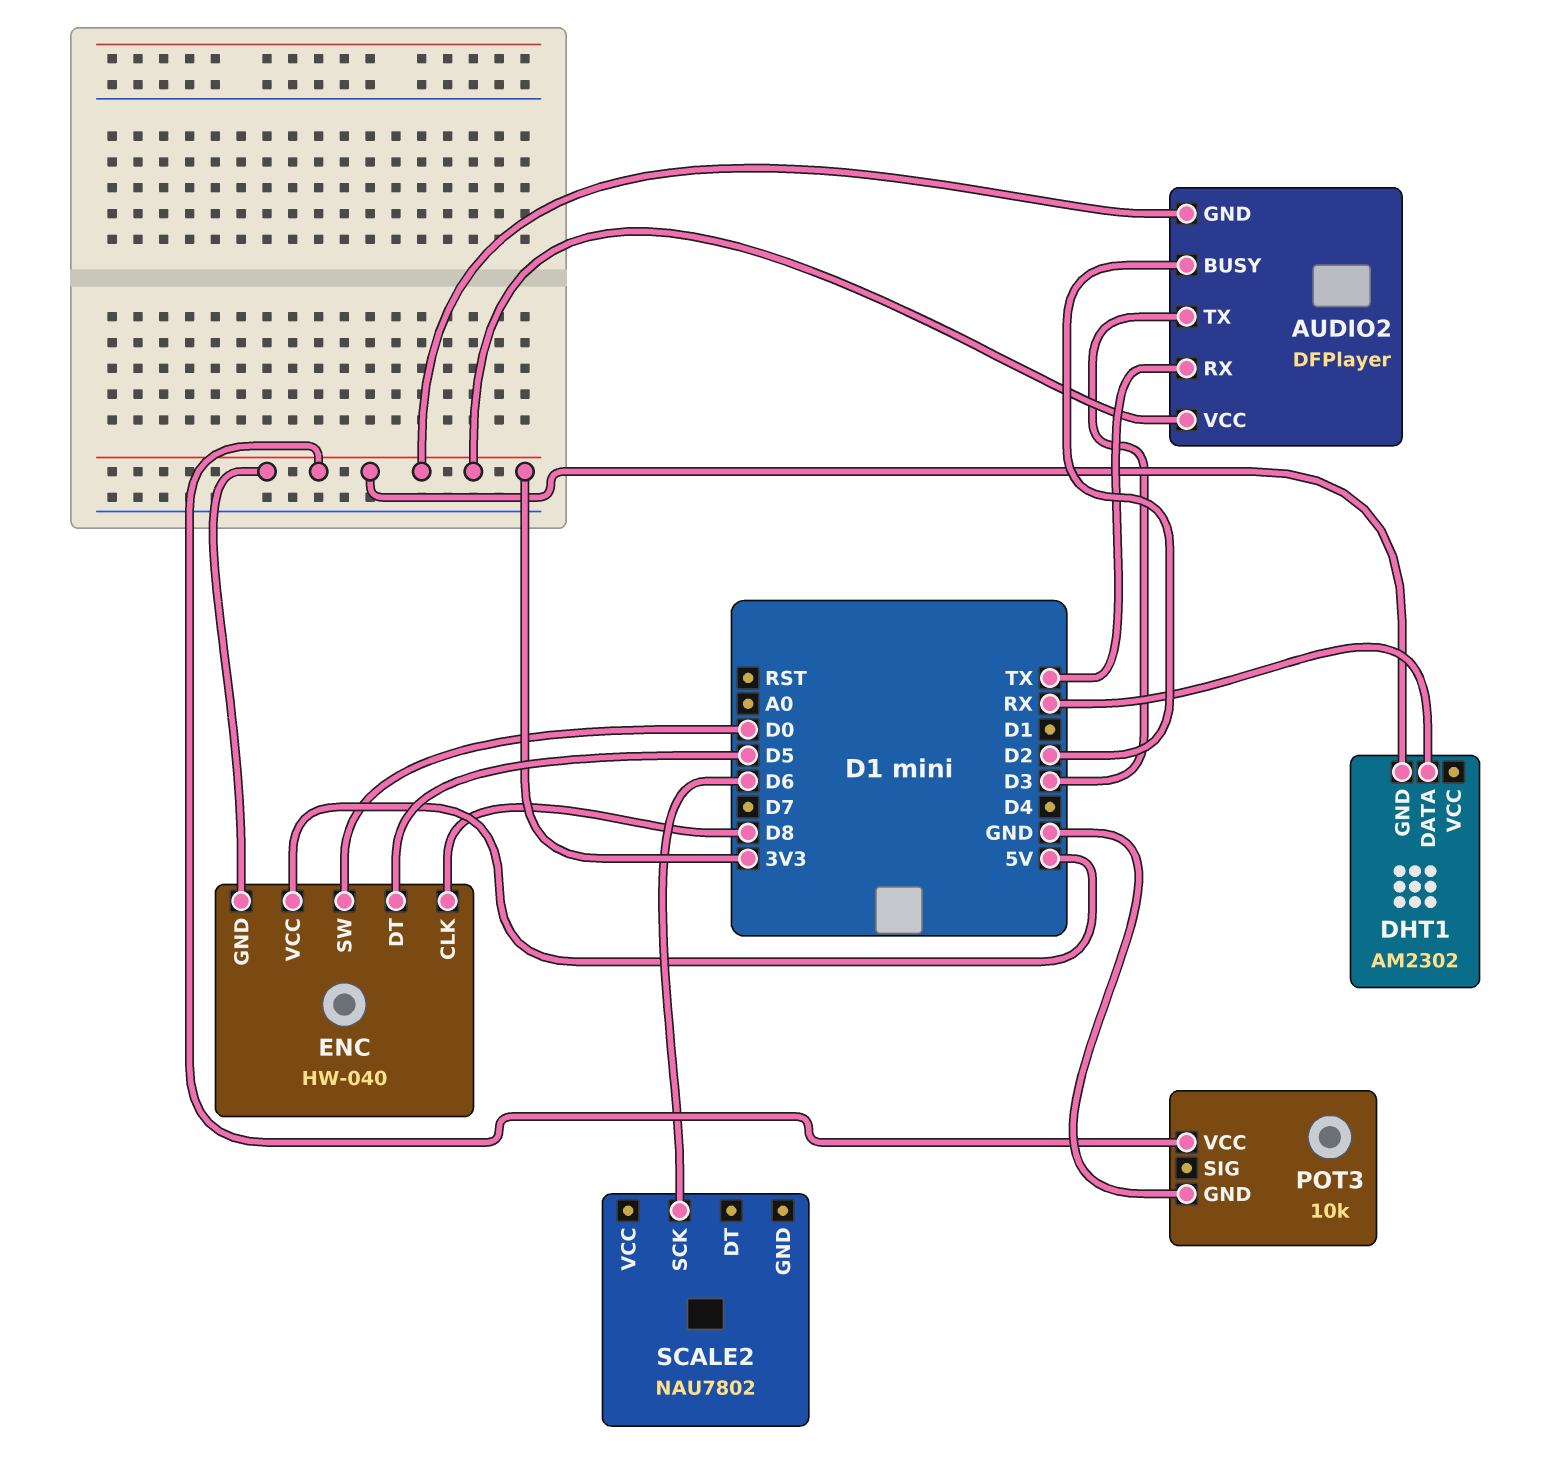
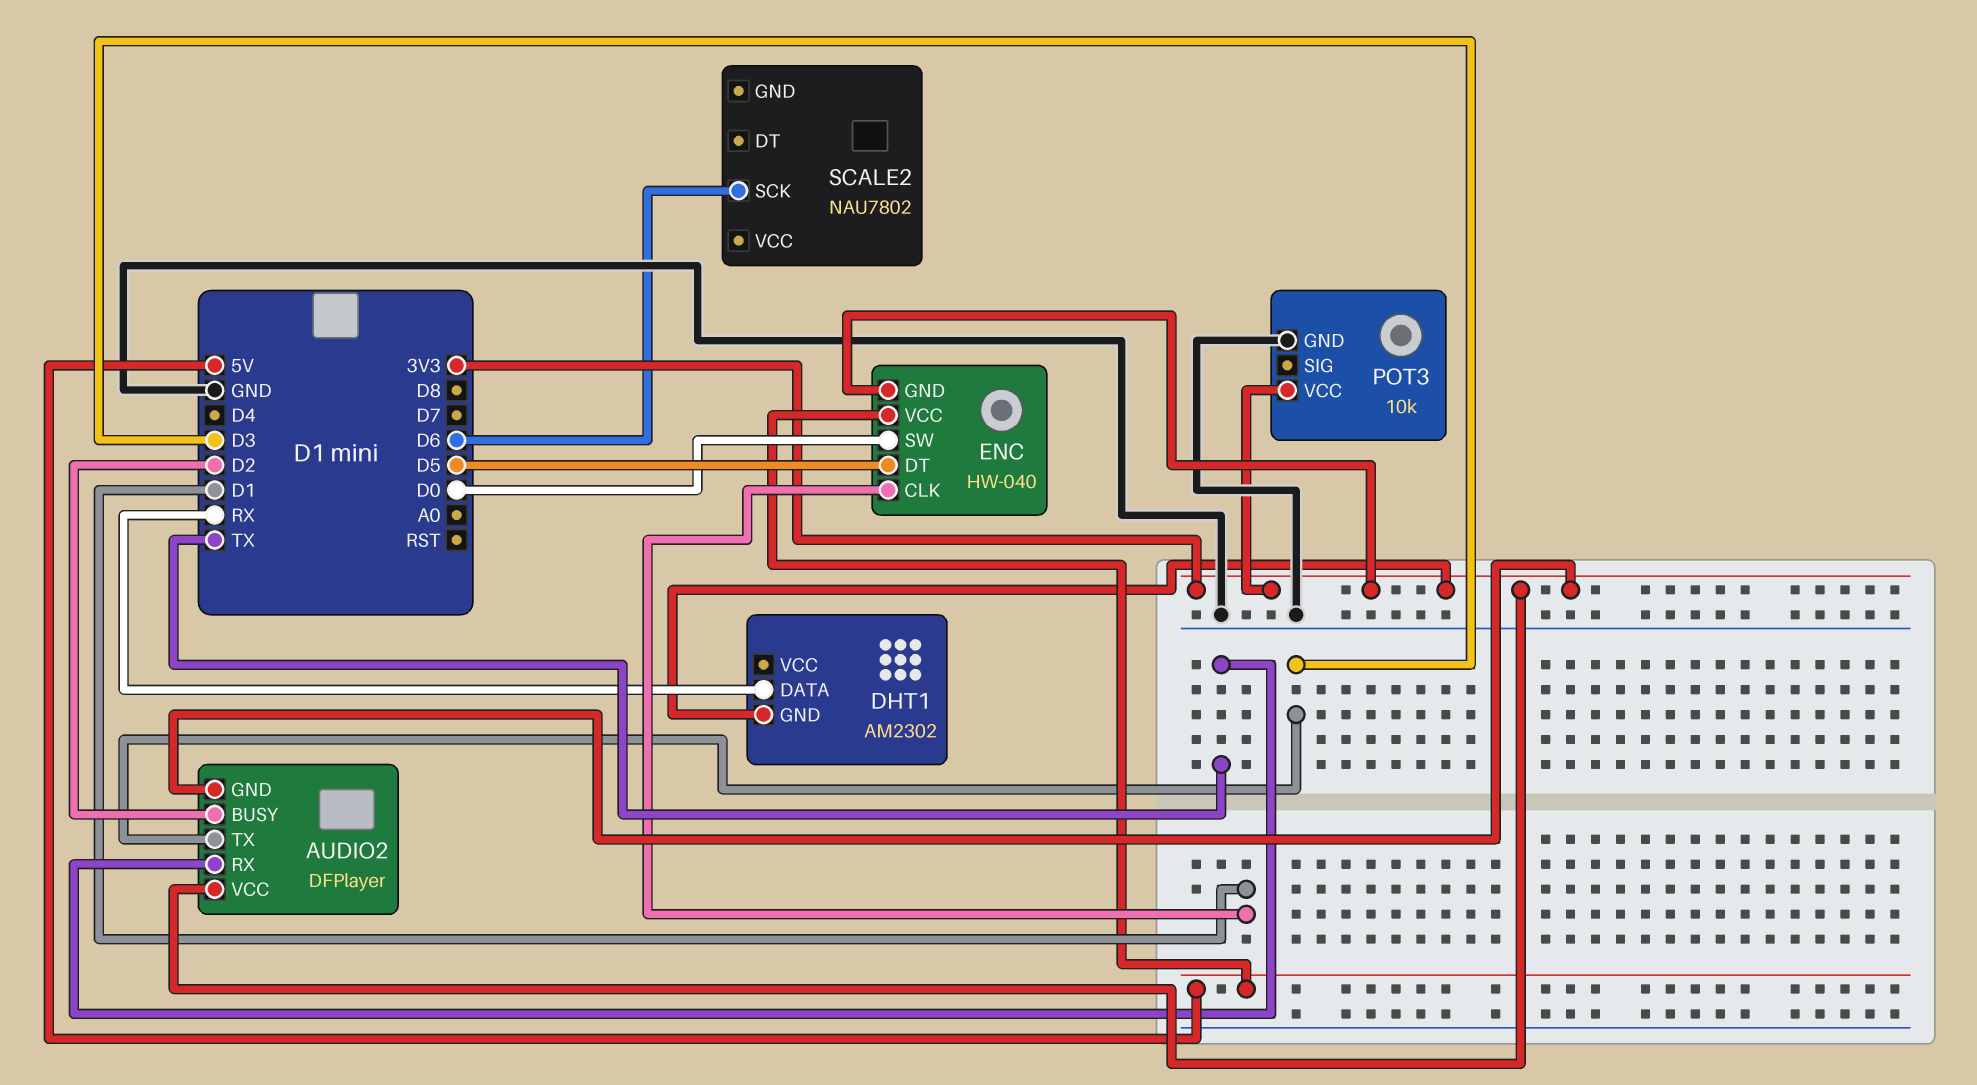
ENC pin CLK: D8 -> D1

